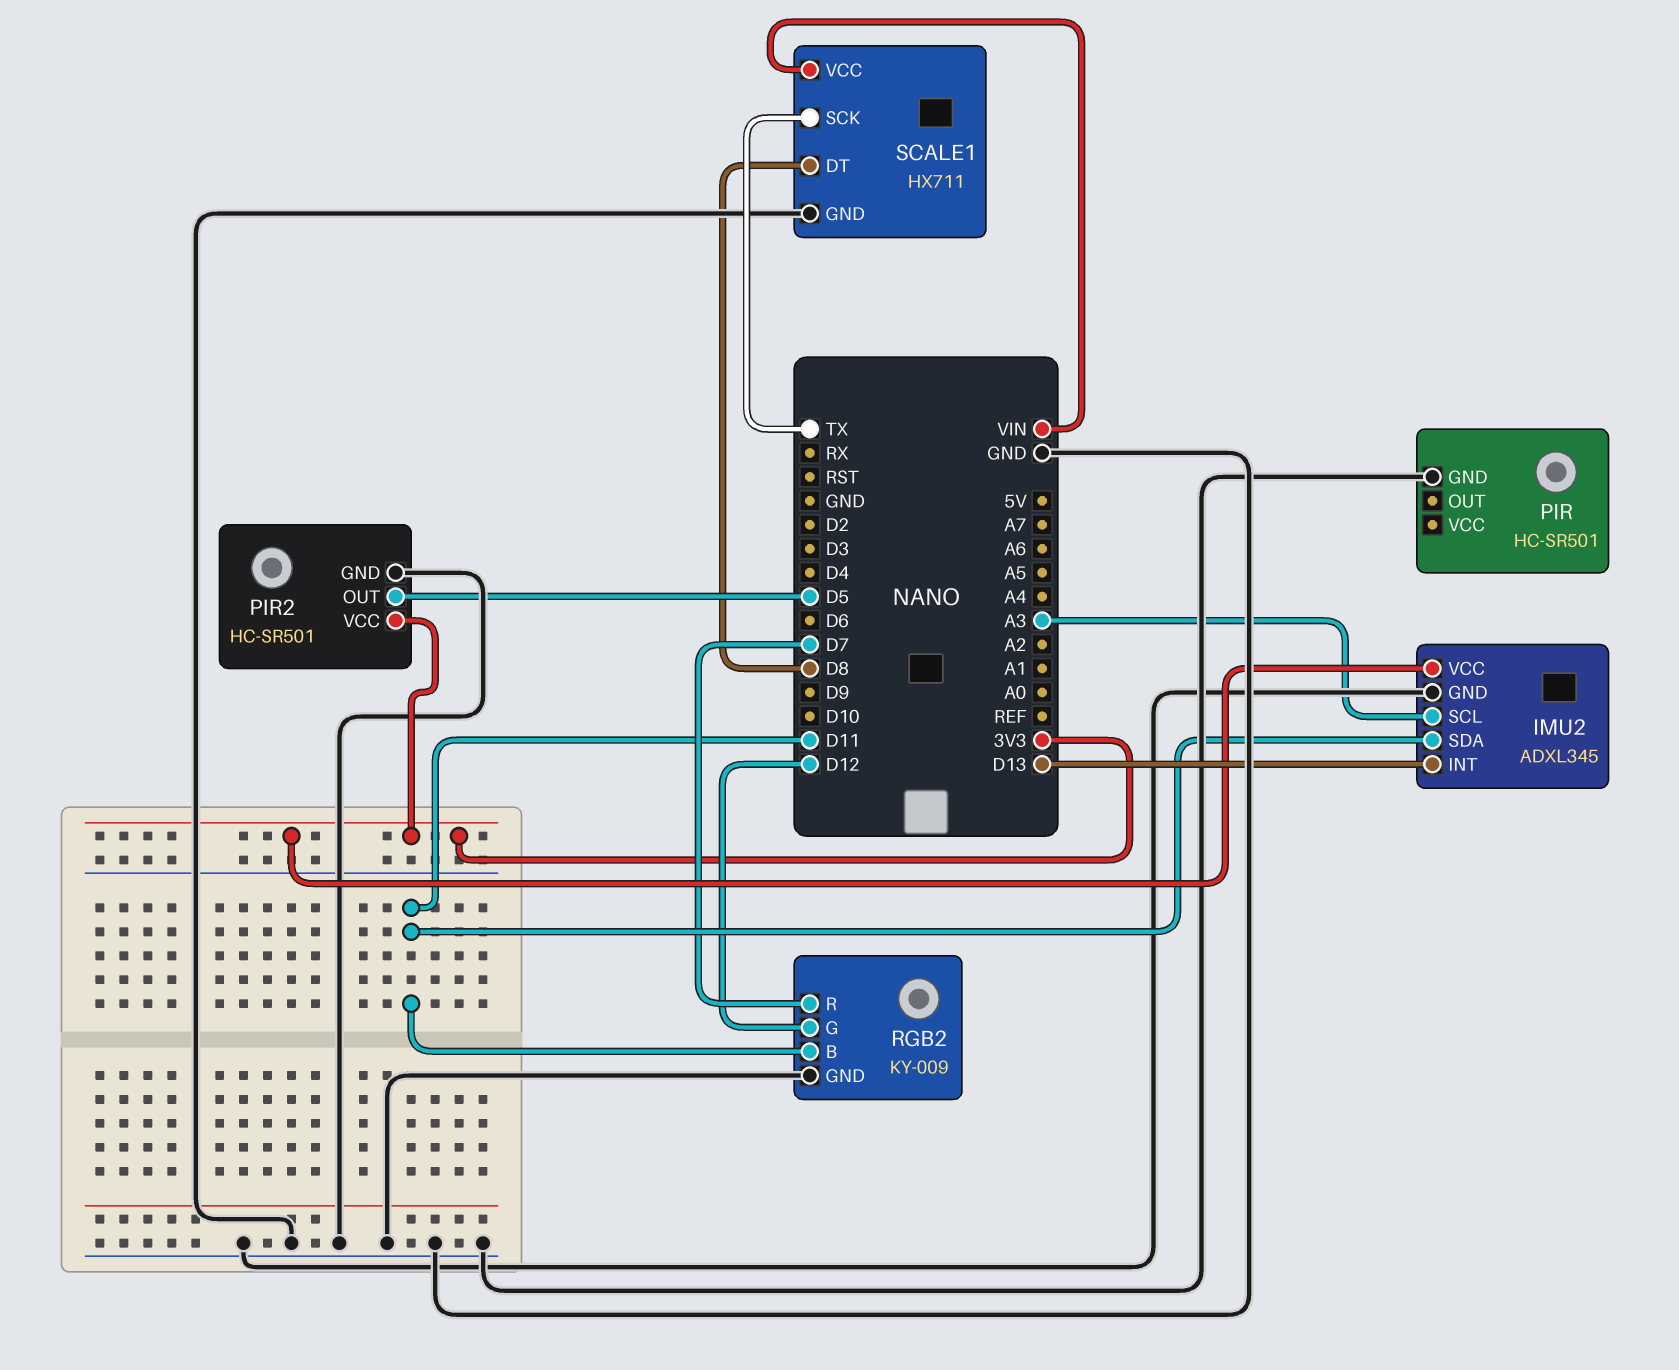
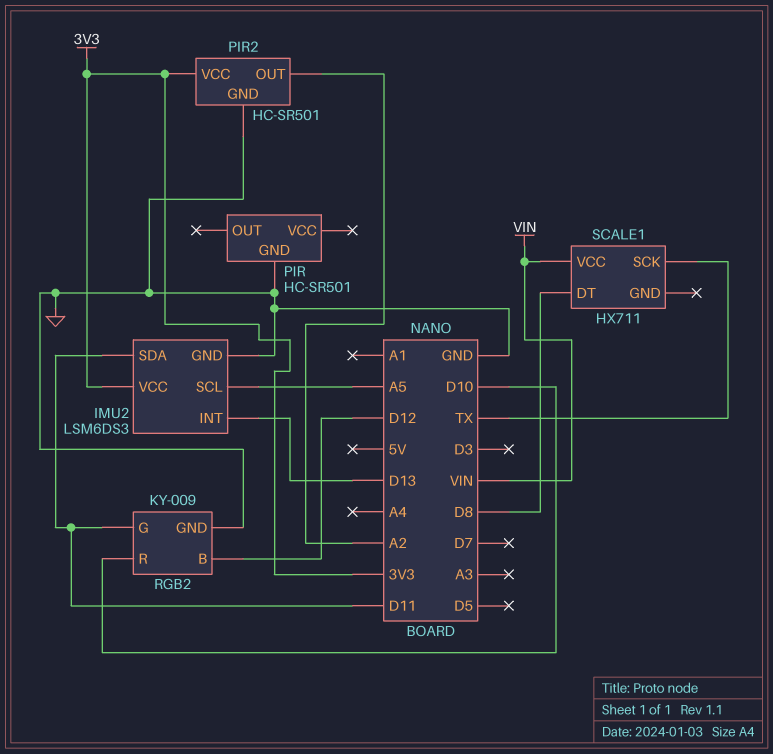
IMU2: ADXL345 -> LSM6DS3
IMU2 pin SCL: A3 -> A5
PIR2 pin OUT: D5 -> A2
RGB2 pin B: D11 -> D12
RGB2 pin G: D12 -> D11
RGB2 pin R: D7 -> D10
SCALE1 pin GND: GND -> none

